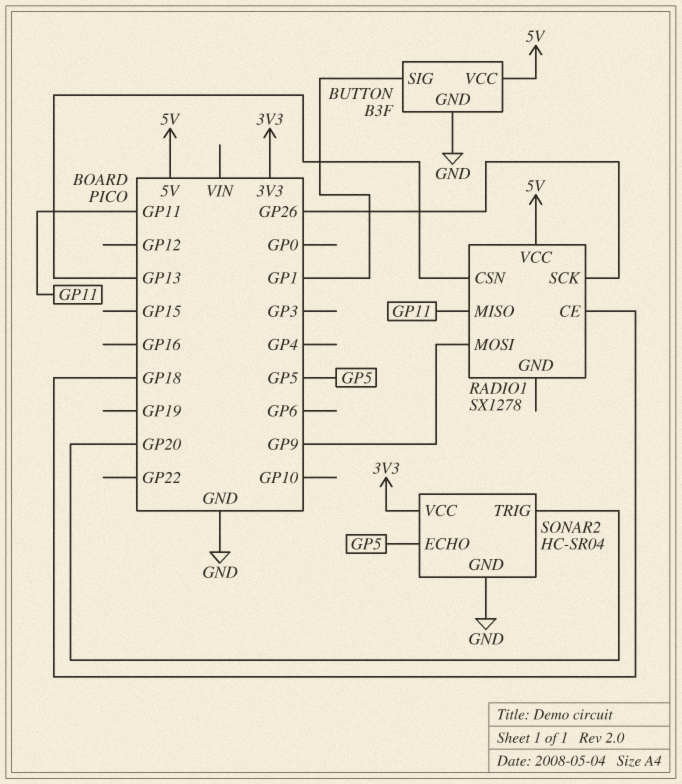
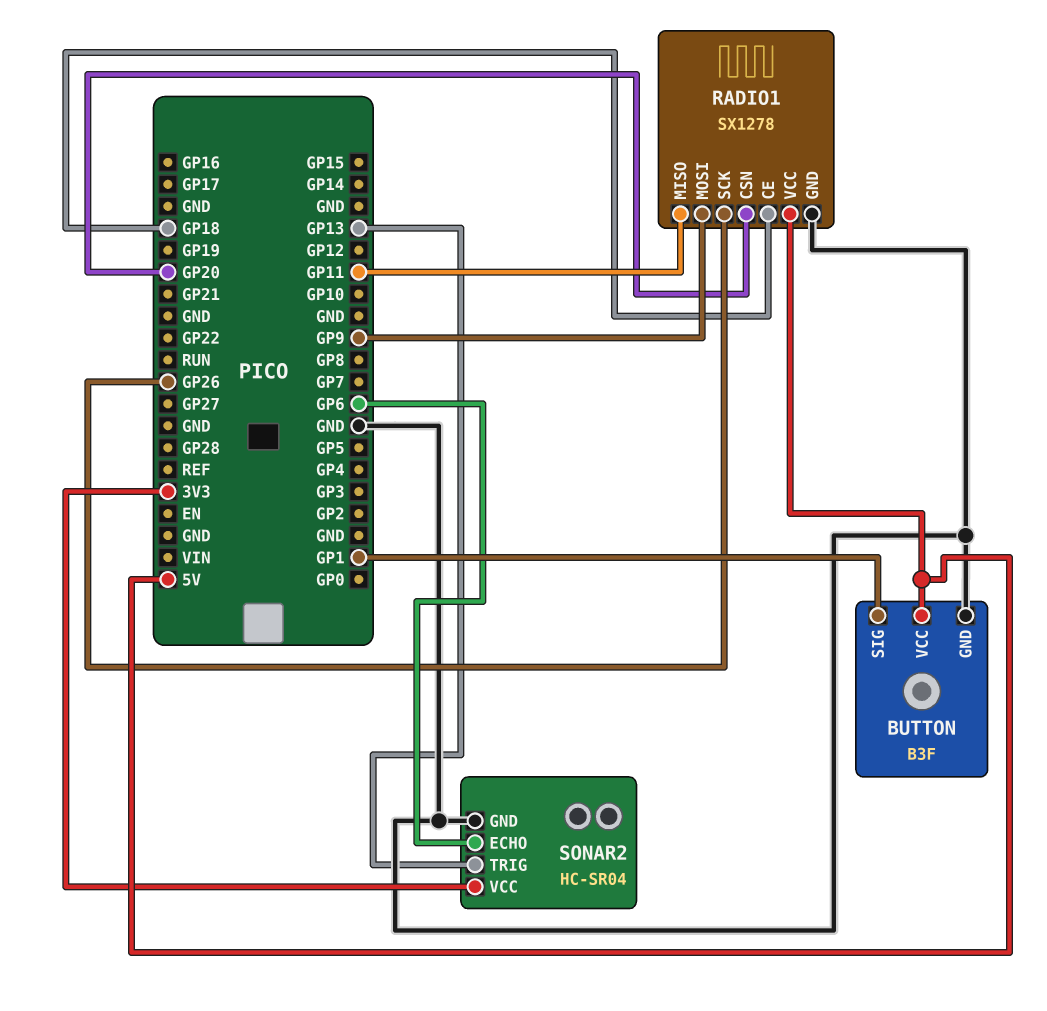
RADIO1 pin CSN: GP13 -> GP20
RADIO1 pin GND: none -> GND
SONAR2 pin ECHO: GP5 -> GP6
SONAR2 pin TRIG: GP20 -> GP13

